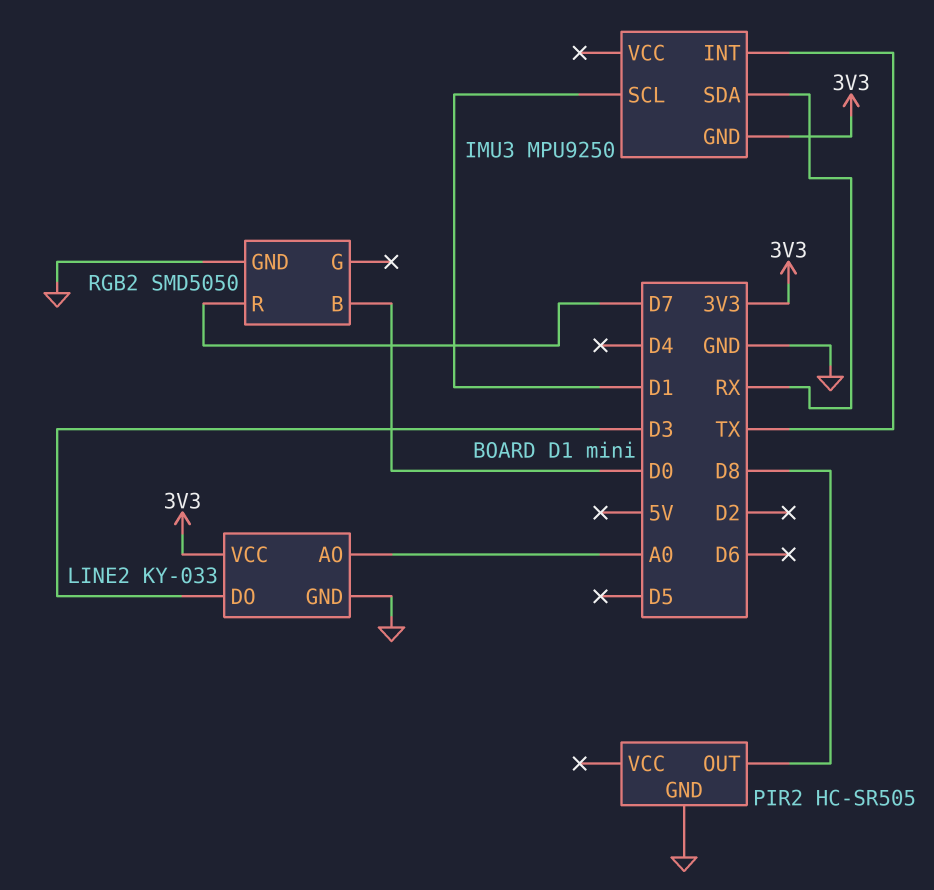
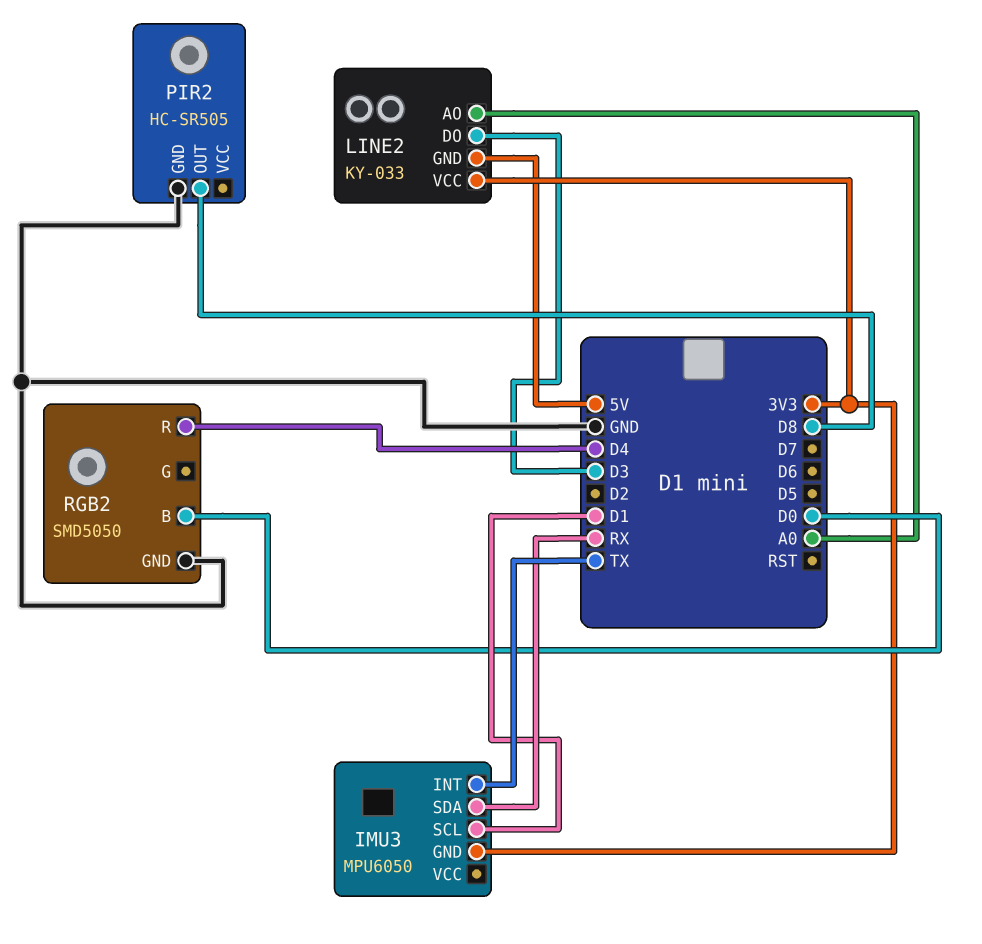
IMU3: MPU9250 -> MPU6050
LINE2 pin GND: GND -> 5V
RGB2 pin R: D7 -> D4

